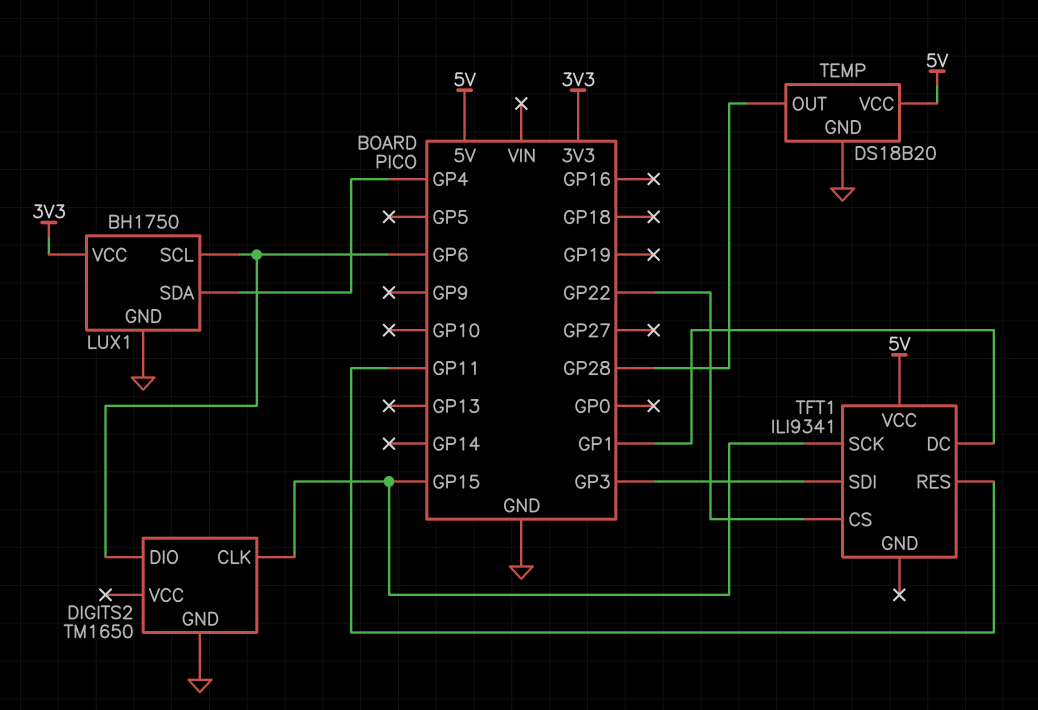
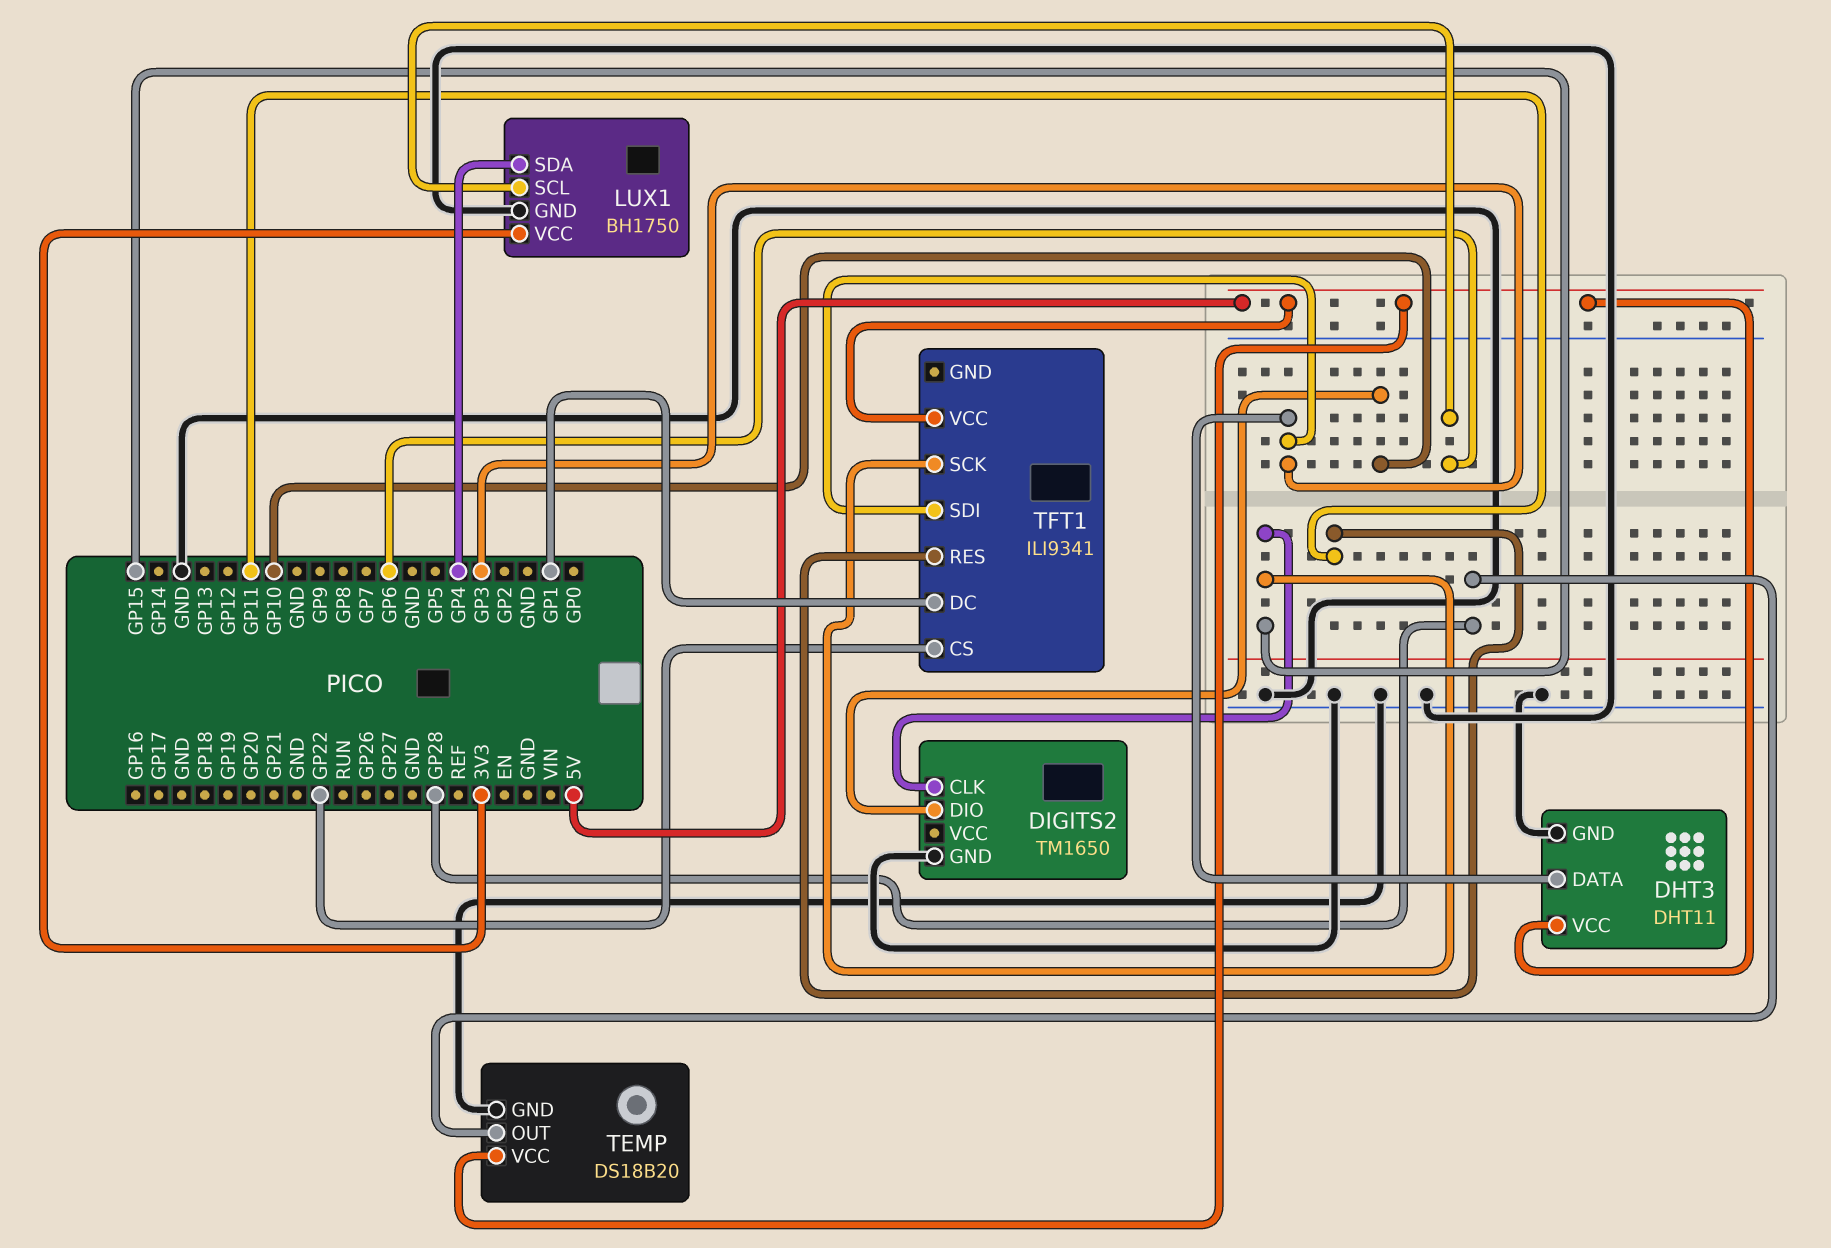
DHT3: none -> DHT11
DHT3 pin DATA: none -> GP3
DHT3 pin GND: none -> GND
DHT3 pin VCC: none -> 5V
DIGITS2 pin DIO: GP6 -> GP10

